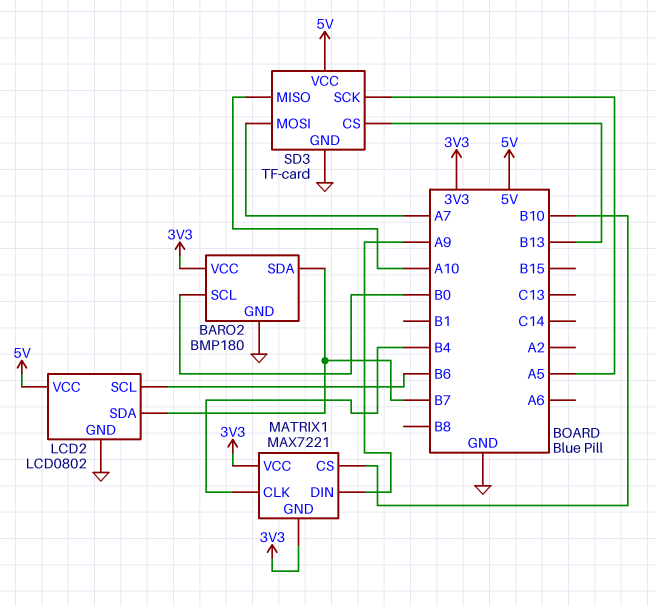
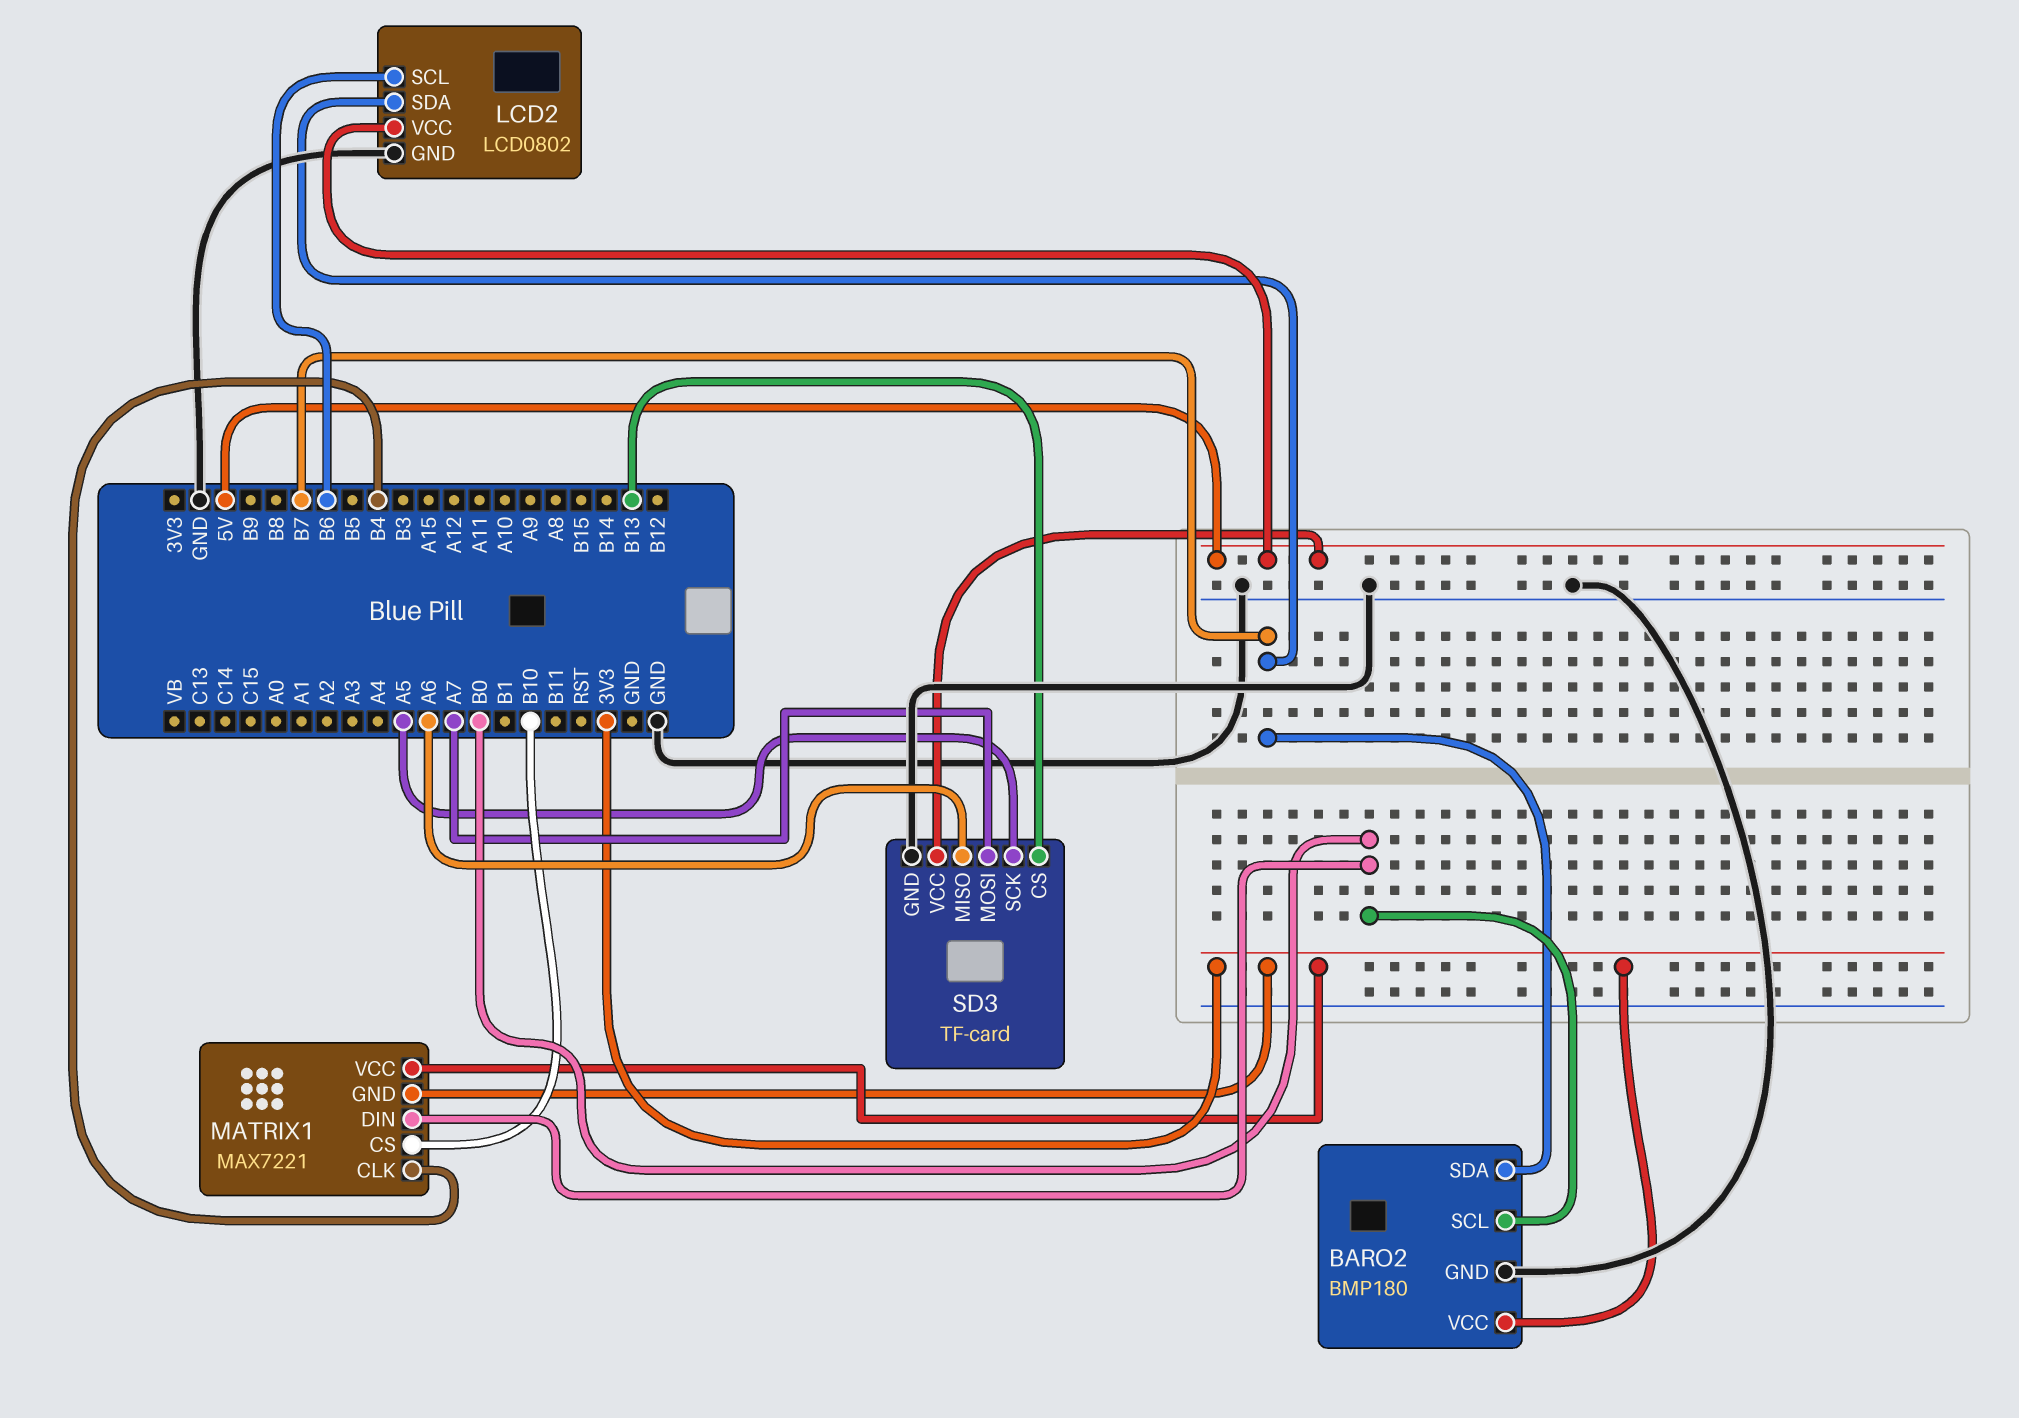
MATRIX1 pin DIN: A9 -> B0
SD3 pin MISO: A10 -> A6

